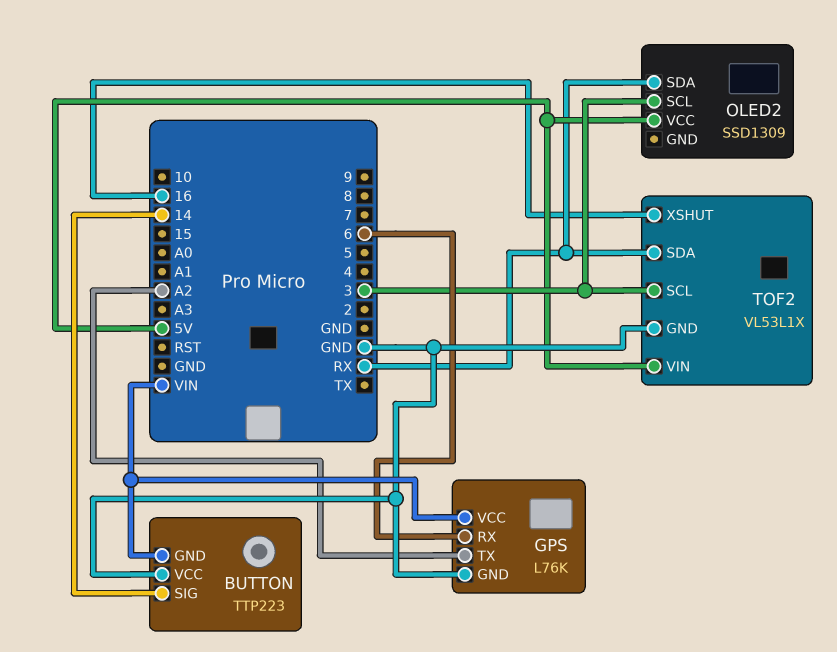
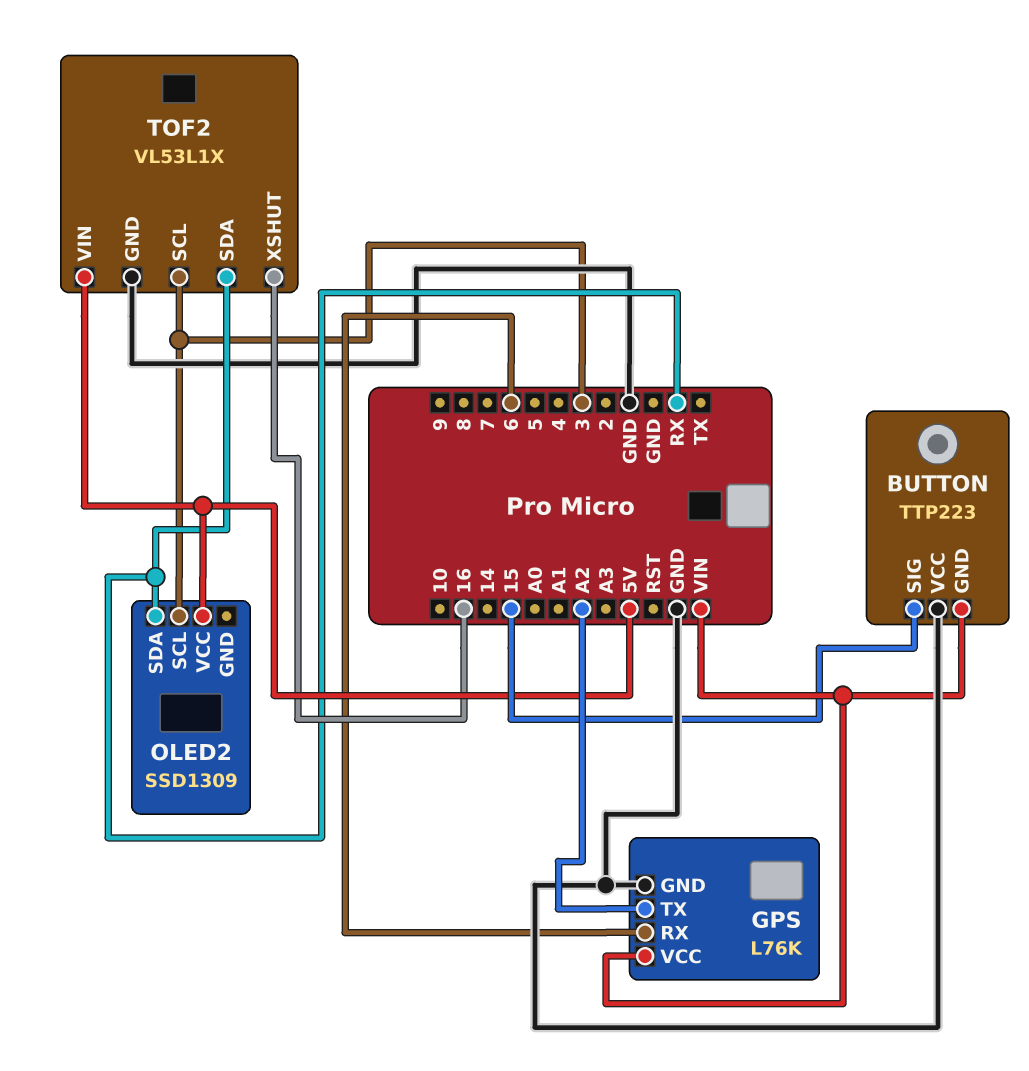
BUTTON pin SIG: 14 -> 15

